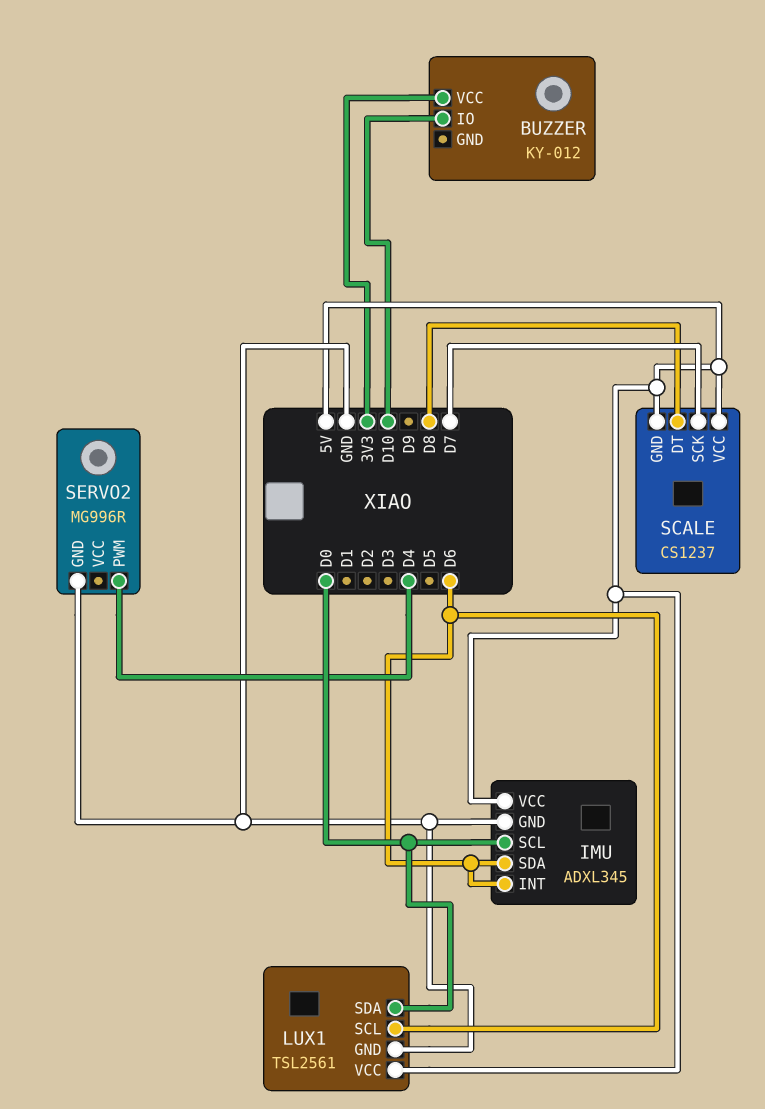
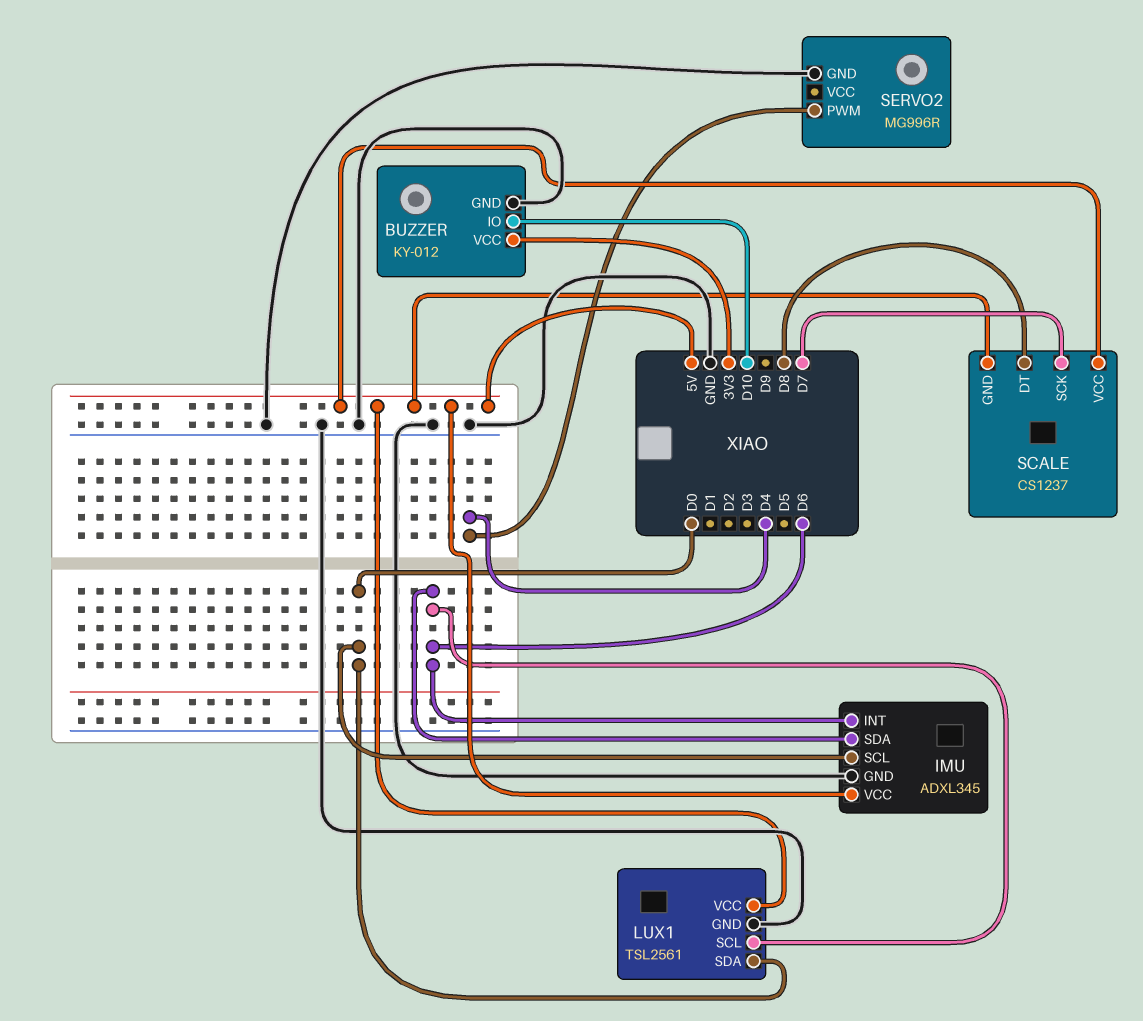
BUZZER pin GND: none -> GND

